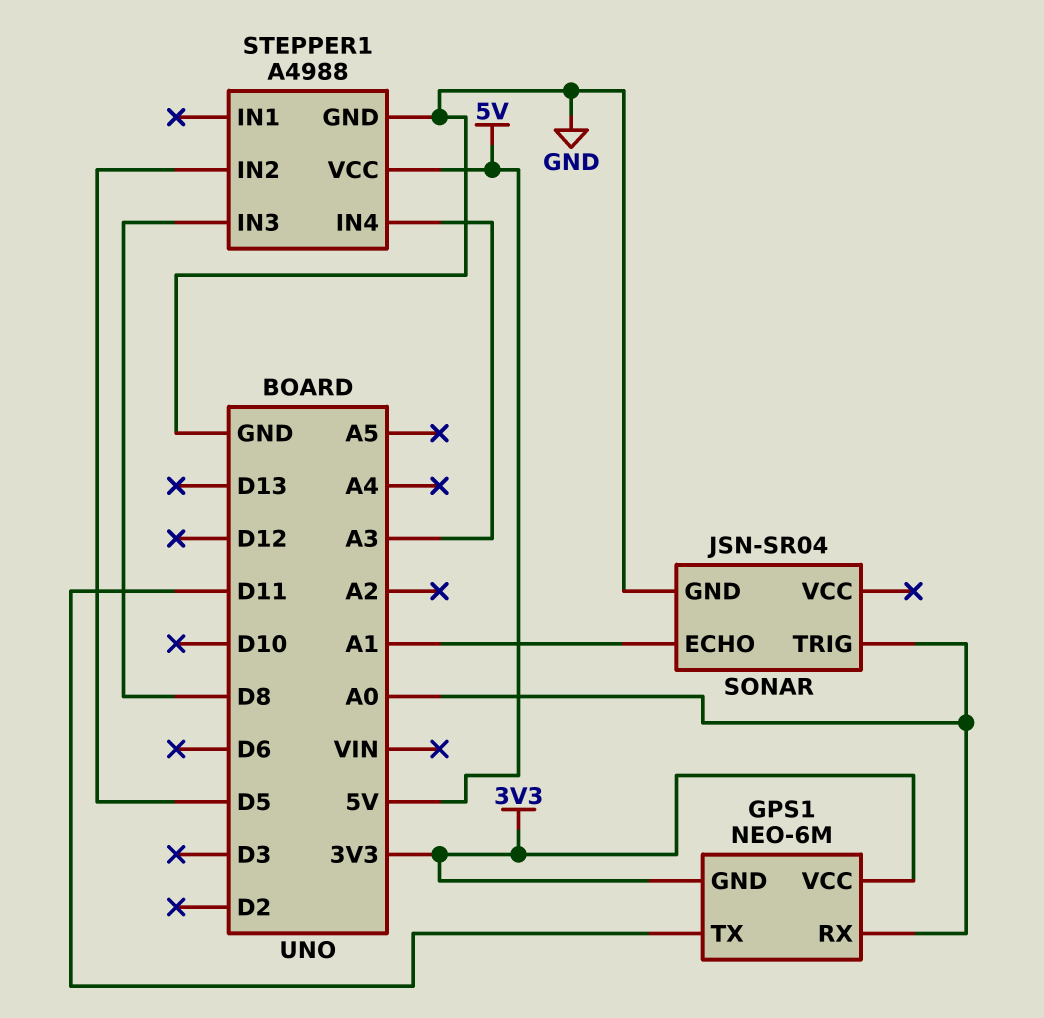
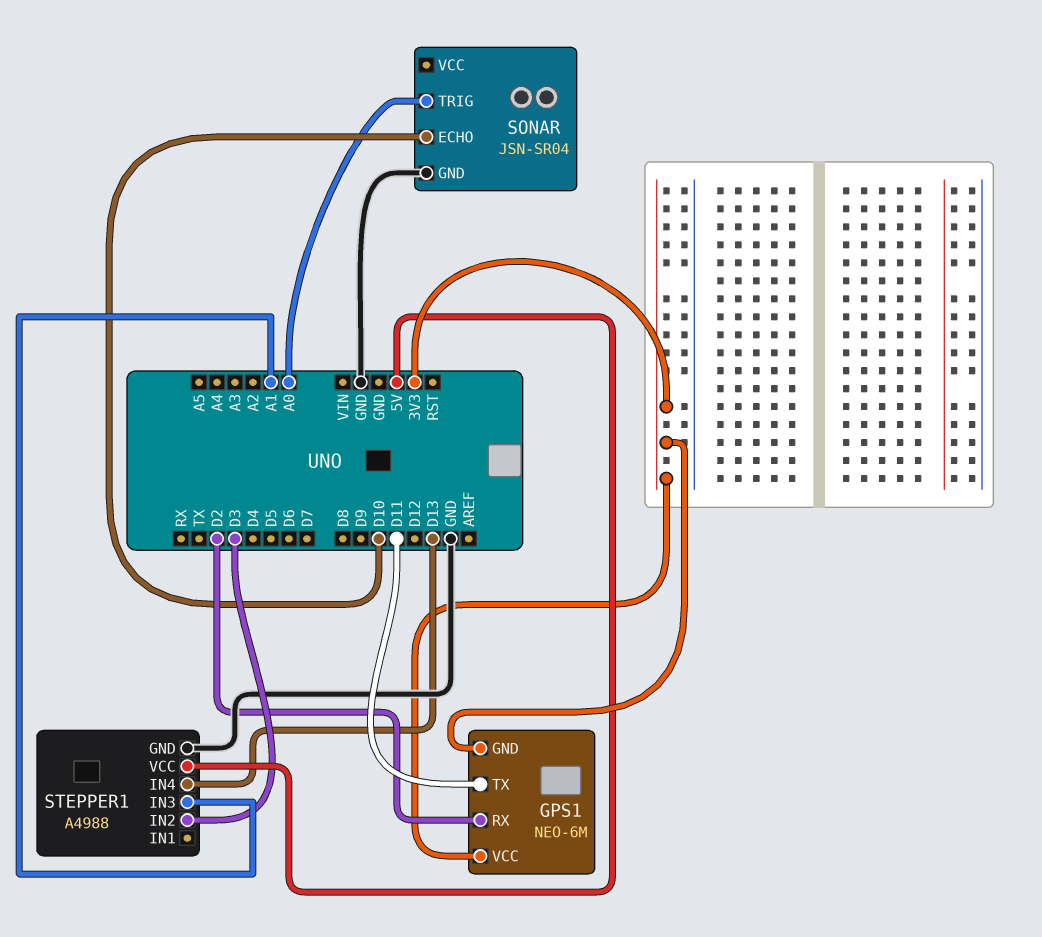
GPS1 pin RX: A0 -> D2
SONAR pin ECHO: A1 -> D10
STEPPER1 pin IN2: D5 -> D3
STEPPER1 pin IN3: D8 -> A1
STEPPER1 pin IN4: A3 -> D13

